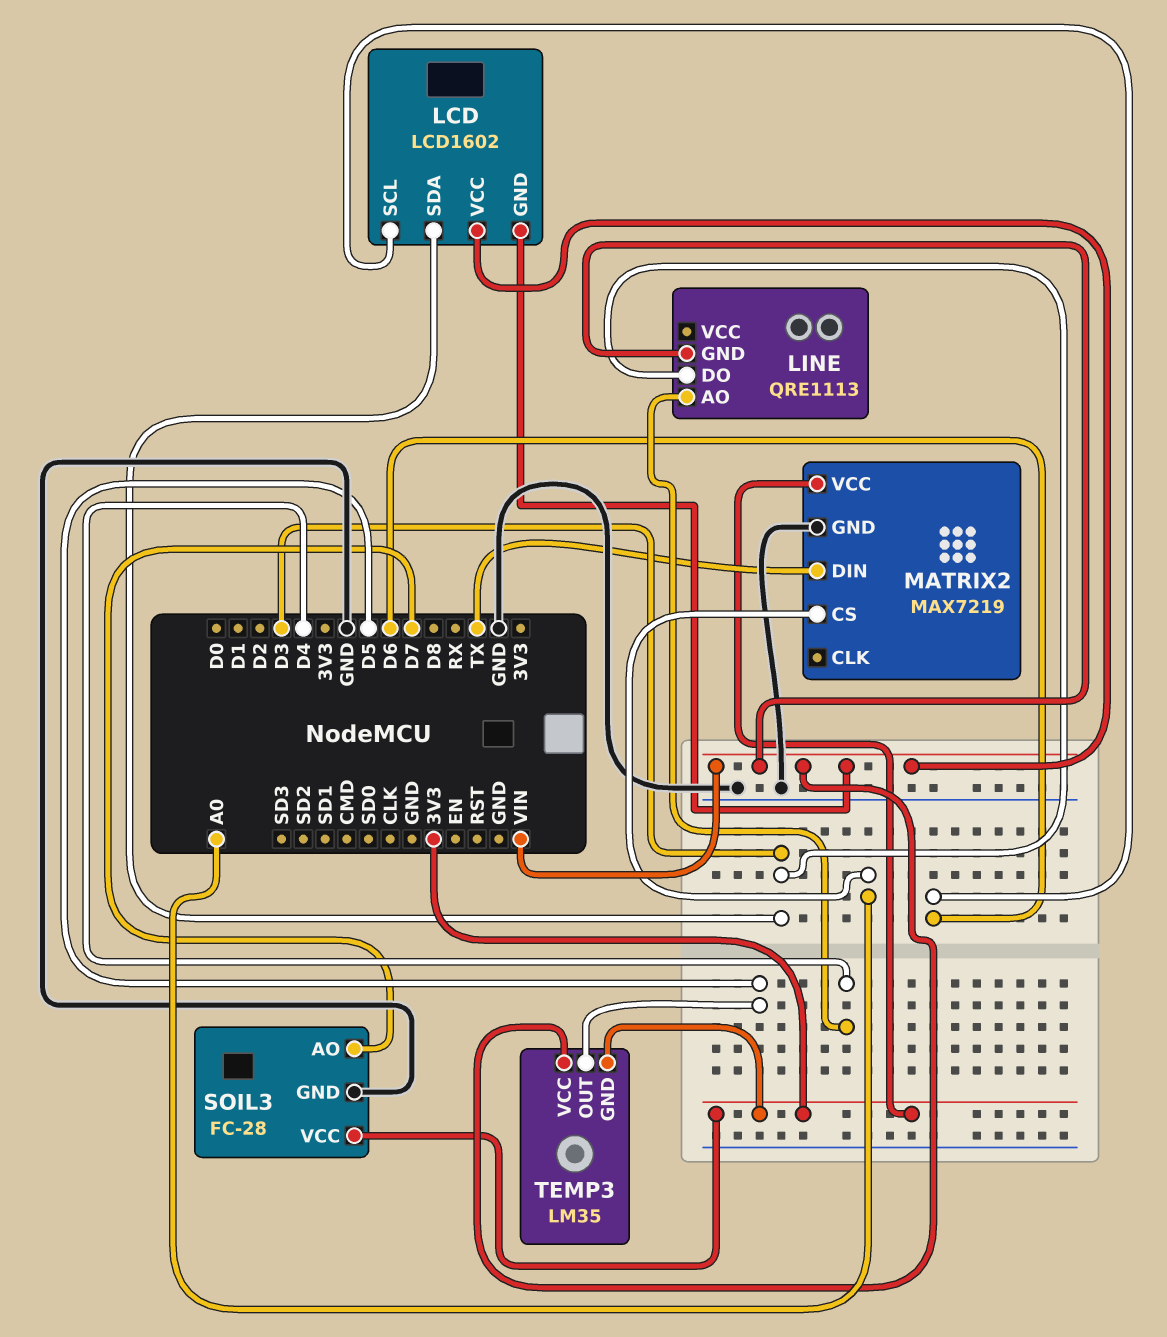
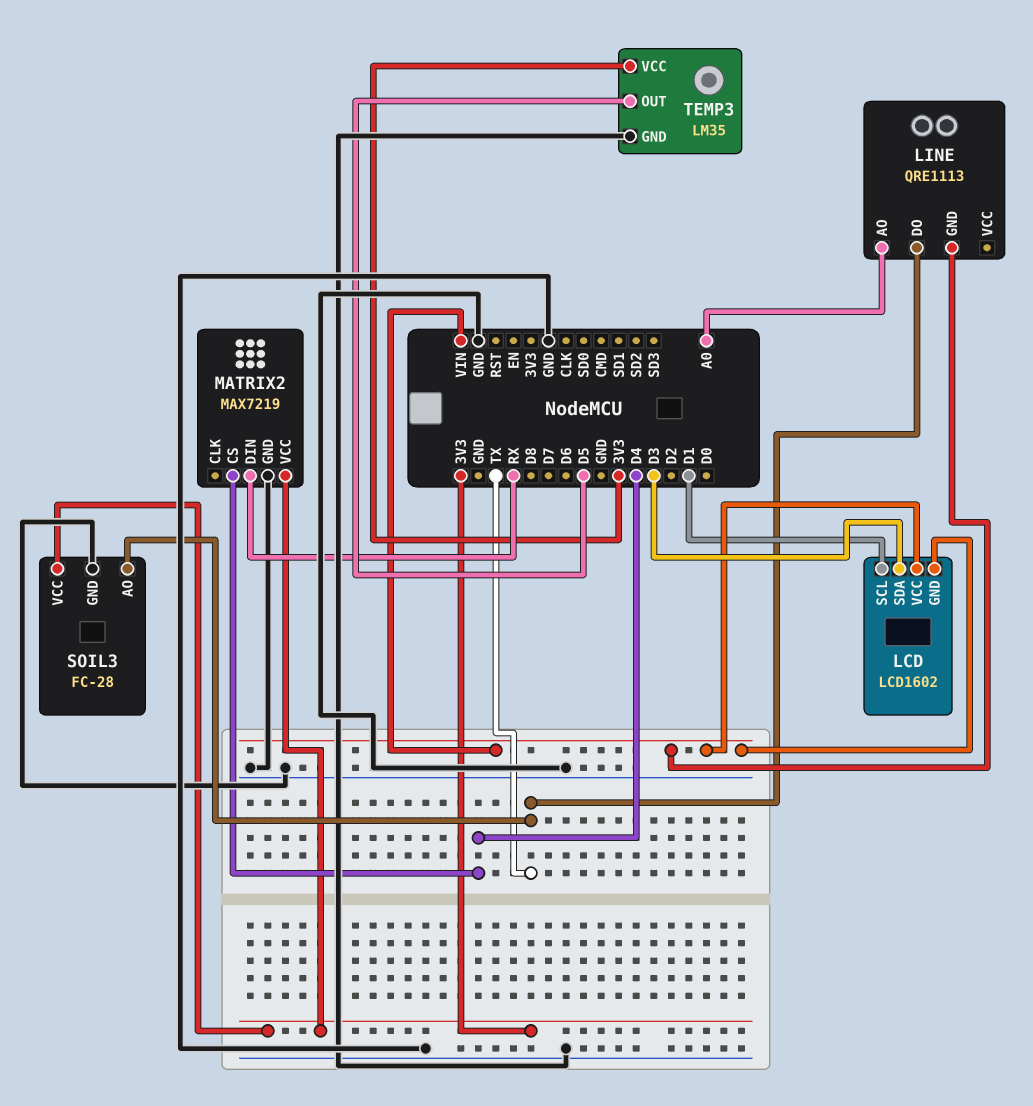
LCD pin SCL: D6 -> D1
LINE pin AO: D4 -> A0
LINE pin DO: D3 -> TX
MATRIX2 pin CS: A0 -> D4
MATRIX2 pin DIN: TX -> RX
SOIL3 pin AO: D7 -> TX
TEMP3 pin GND: 3V3 -> GND
TEMP3 pin VCC: VIN -> 3V3

